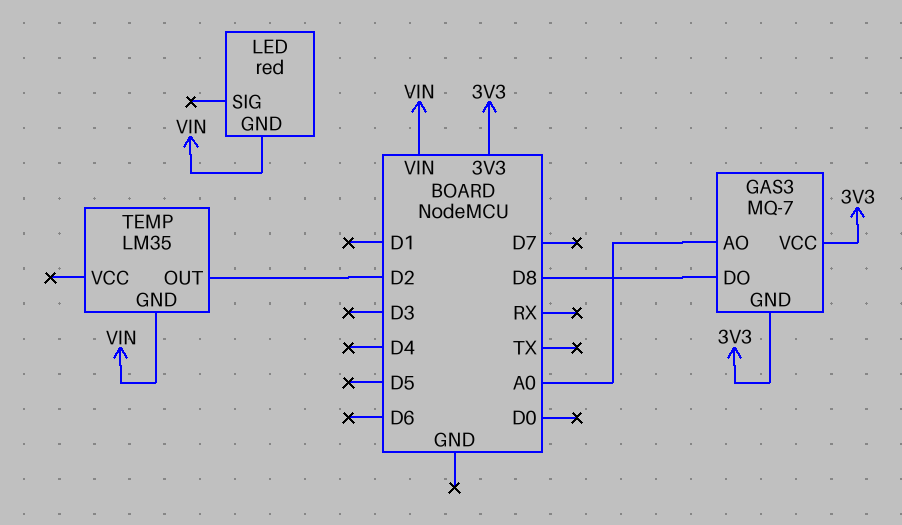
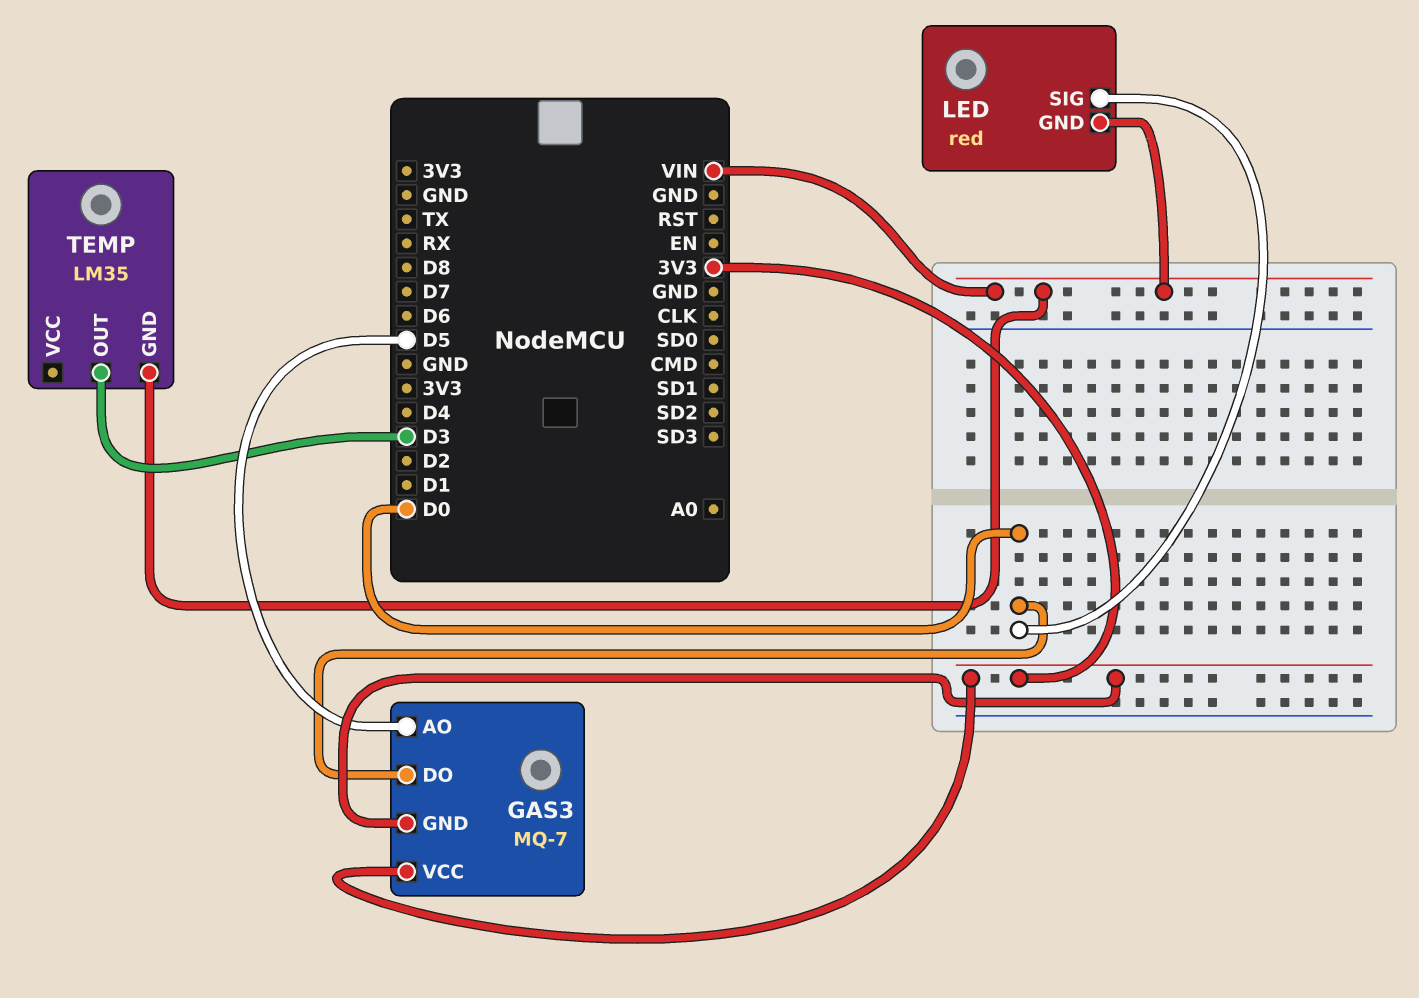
GAS3 pin AO: A0 -> D5
GAS3 pin DO: D8 -> D0
LED pin SIG: none -> D0
TEMP pin OUT: D2 -> D3

